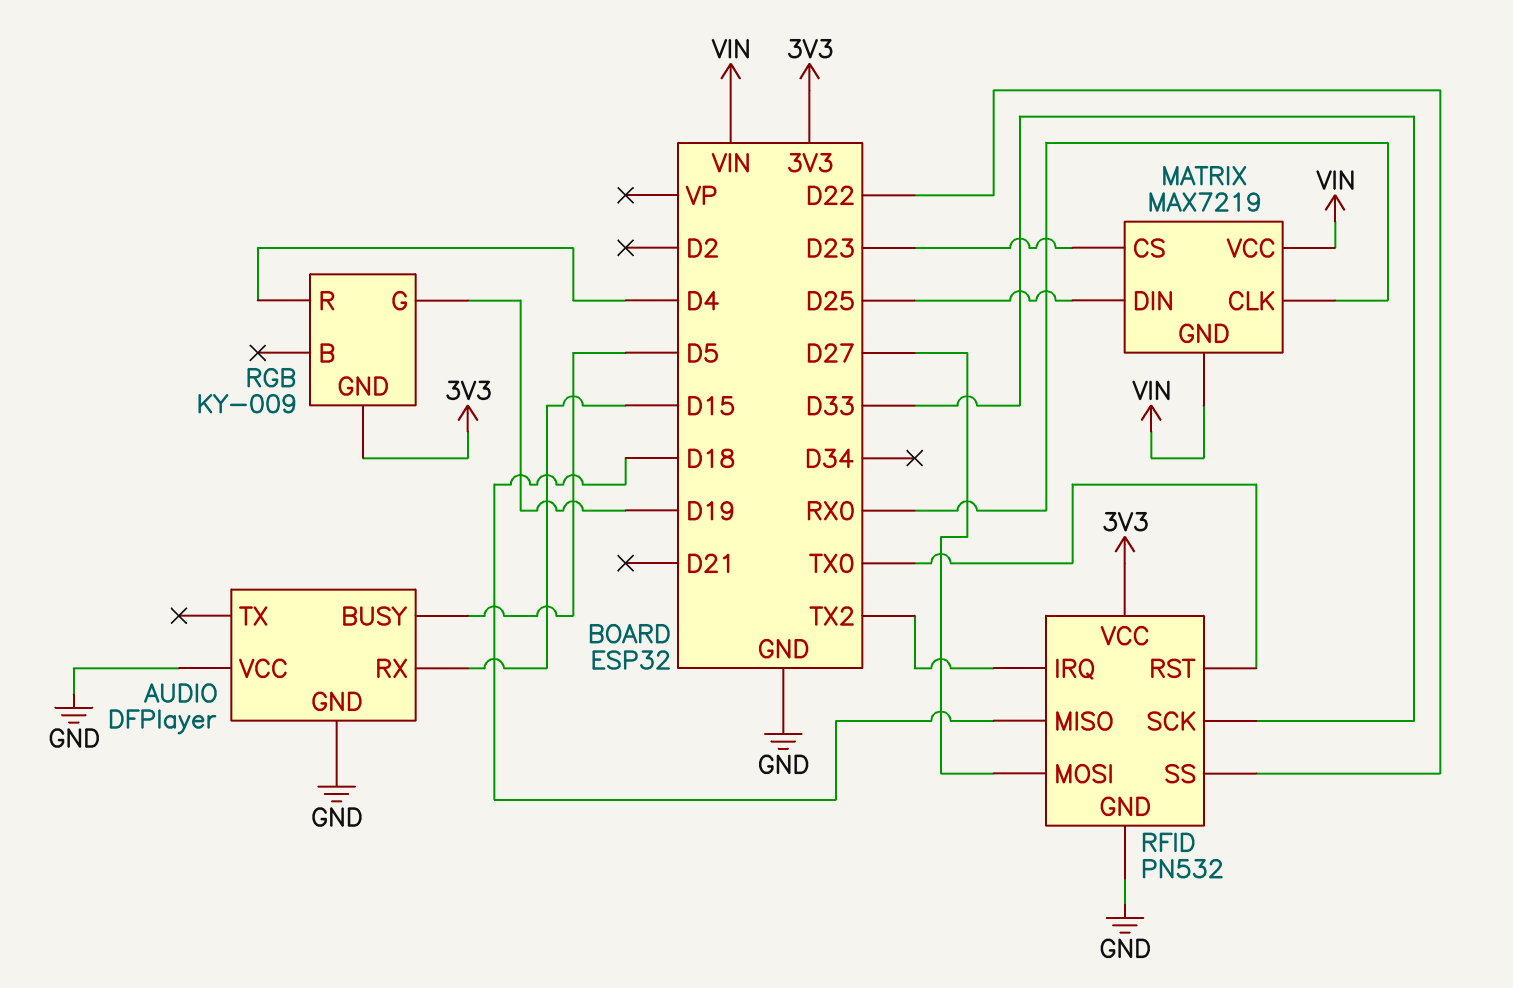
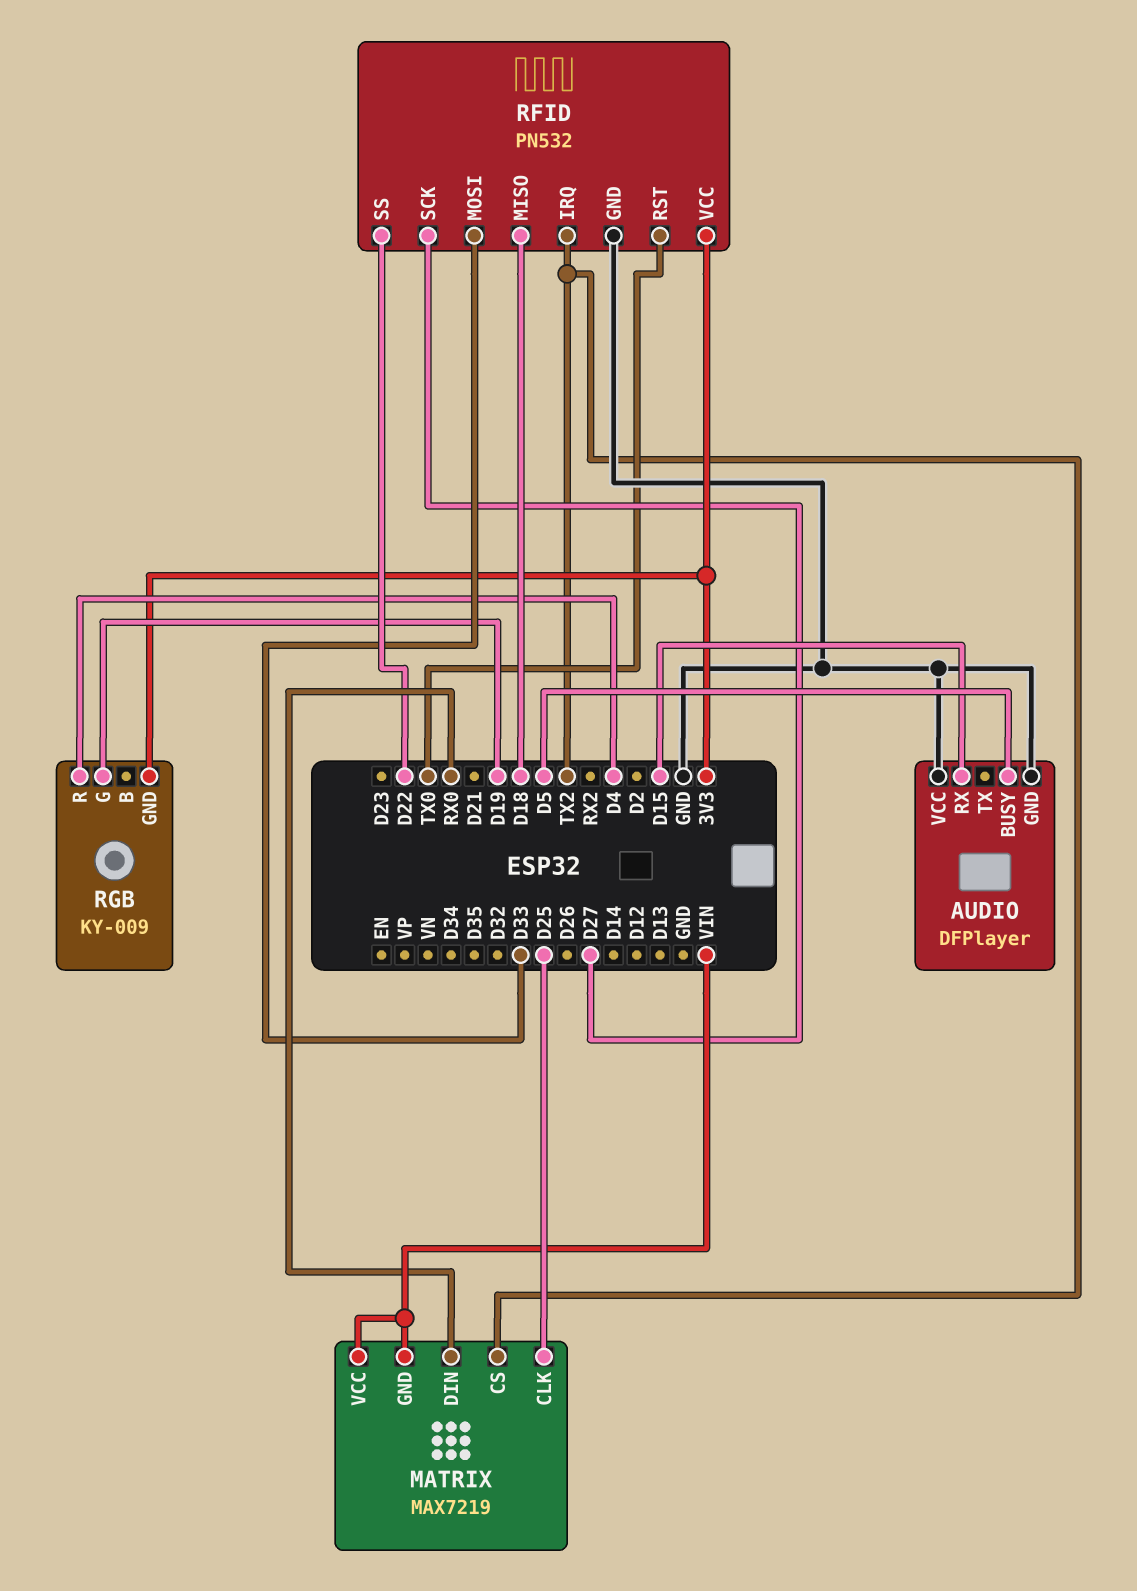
MATRIX pin CLK: RX0 -> D25
MATRIX pin CS: D23 -> TX2
MATRIX pin DIN: D25 -> RX0
RFID pin MOSI: D27 -> D33
RFID pin SCK: D33 -> D27

